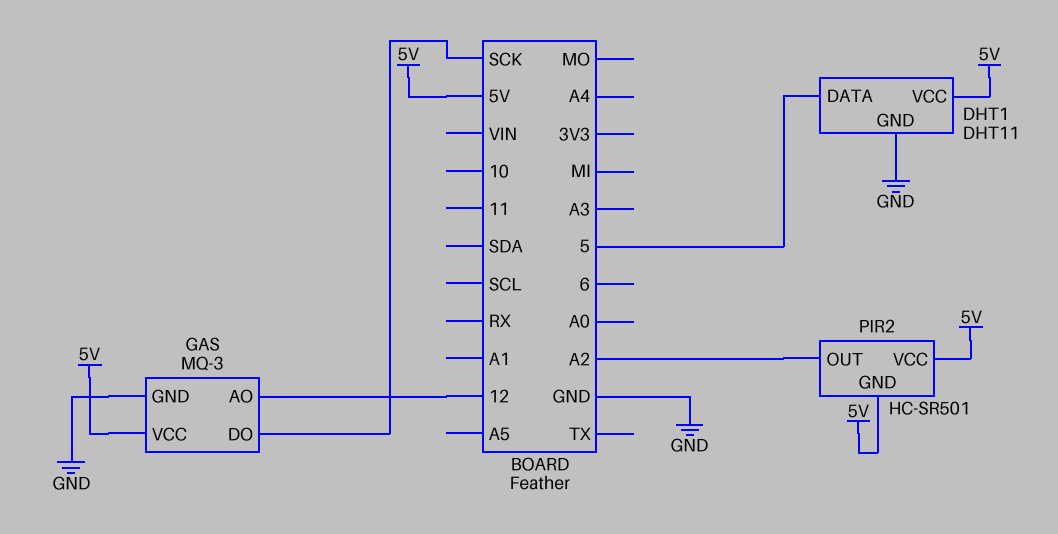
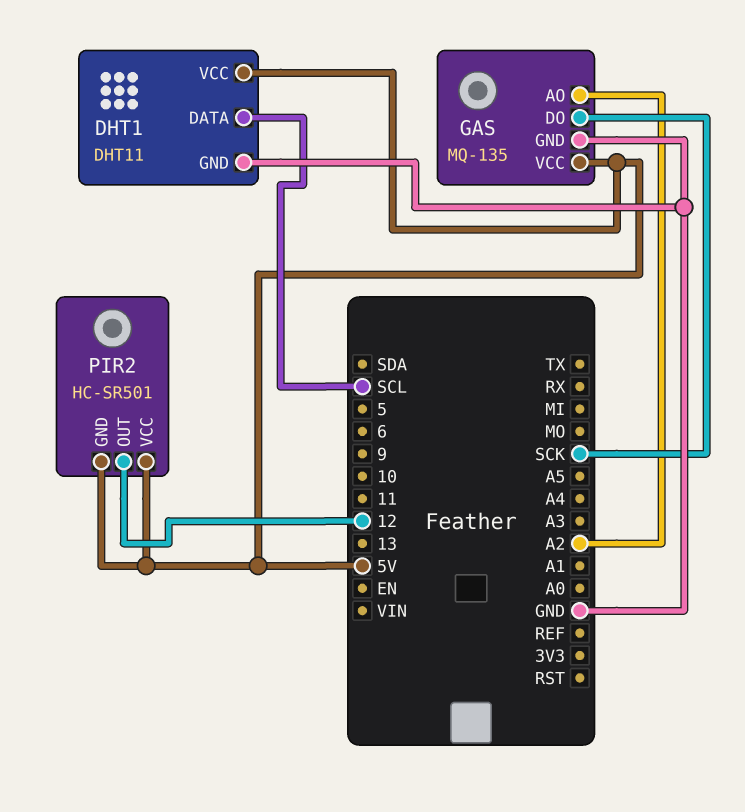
DHT1 pin DATA: 5 -> SCL
GAS: MQ-3 -> MQ-135
GAS pin AO: 12 -> A2
PIR2 pin OUT: A2 -> 12

